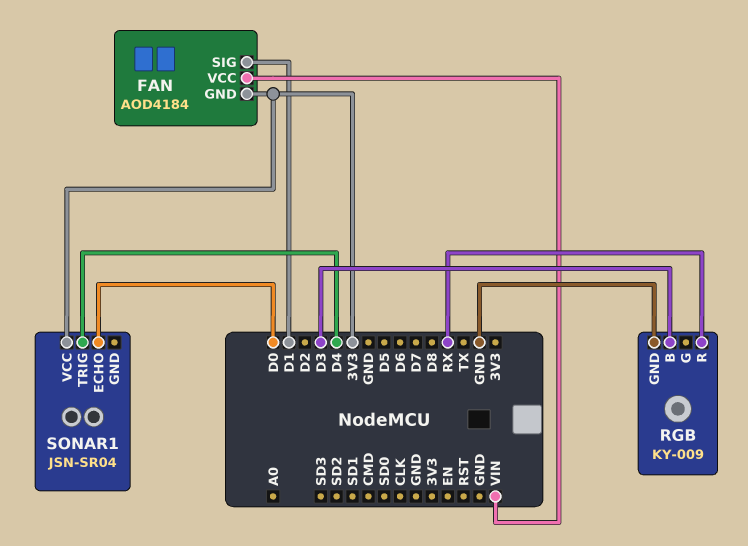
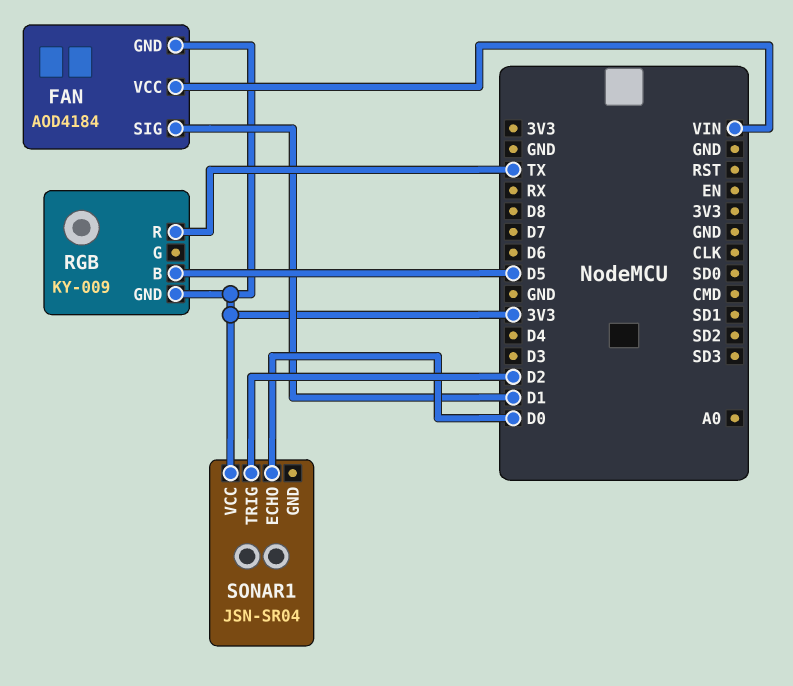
RGB pin B: D3 -> D5
RGB pin GND: GND -> 3V3
RGB pin R: RX -> TX
SONAR1 pin TRIG: D4 -> D2

